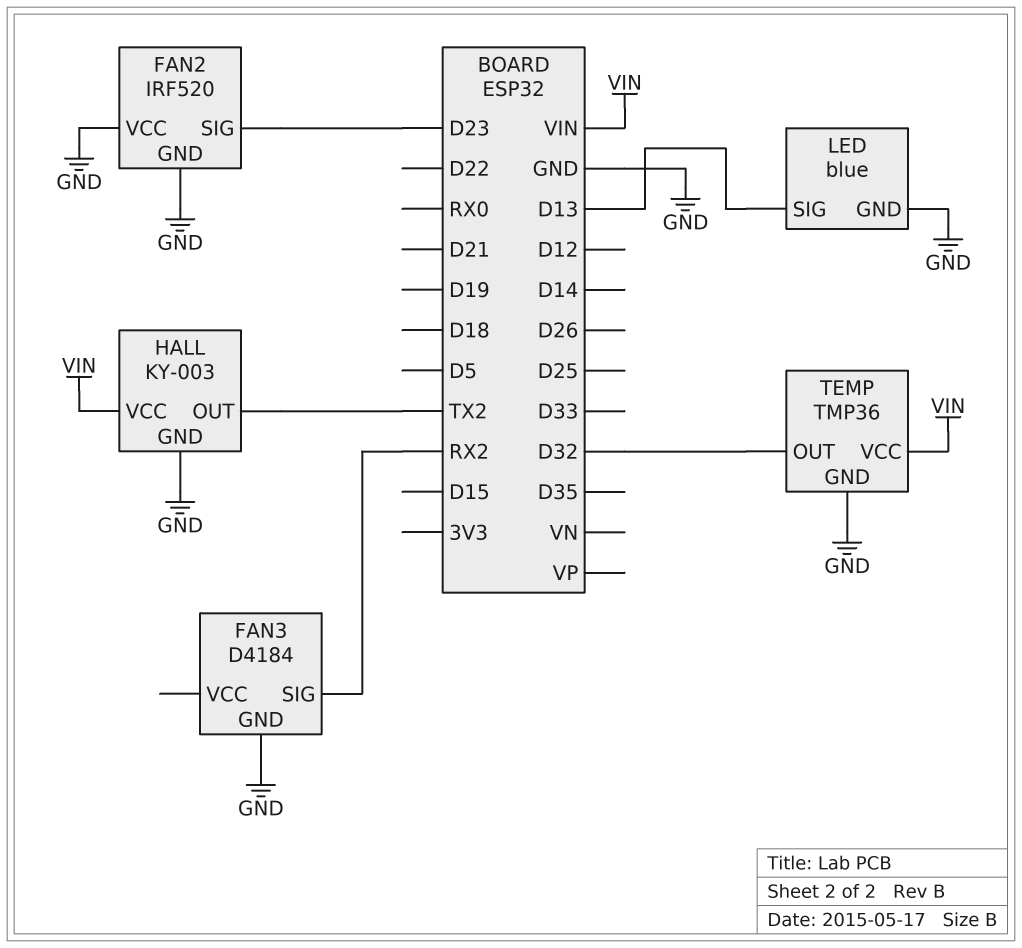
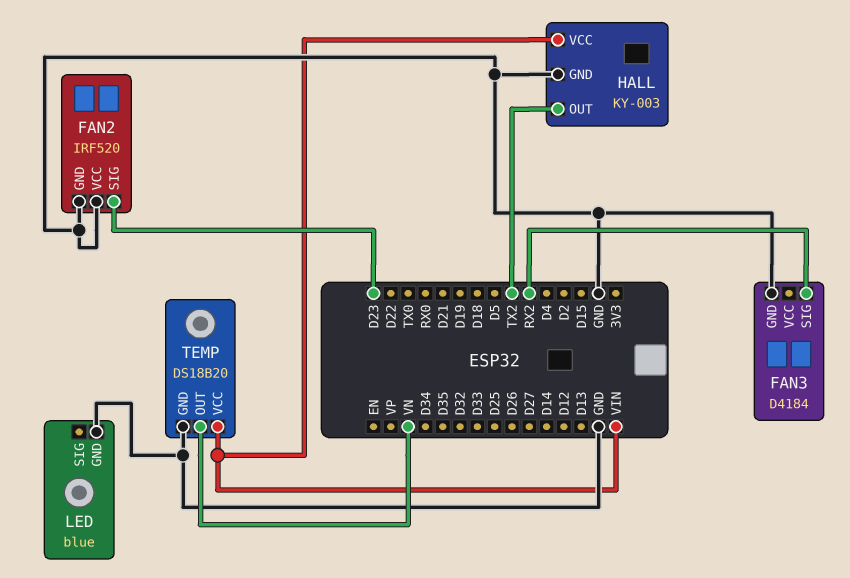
LED pin SIG: D13 -> none
TEMP: TMP36 -> DS18B20
TEMP pin OUT: D32 -> VN

